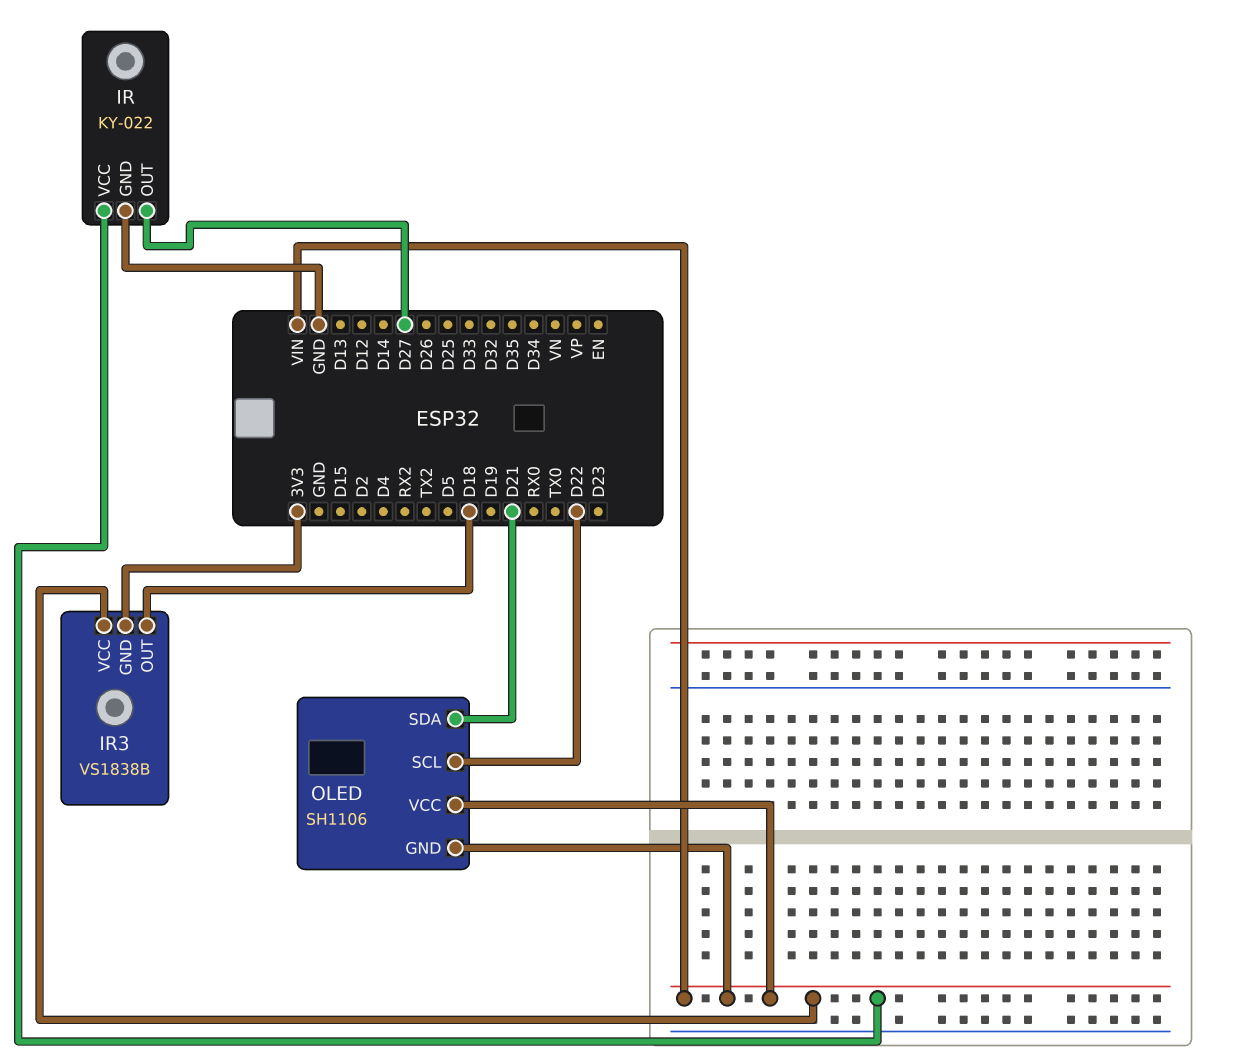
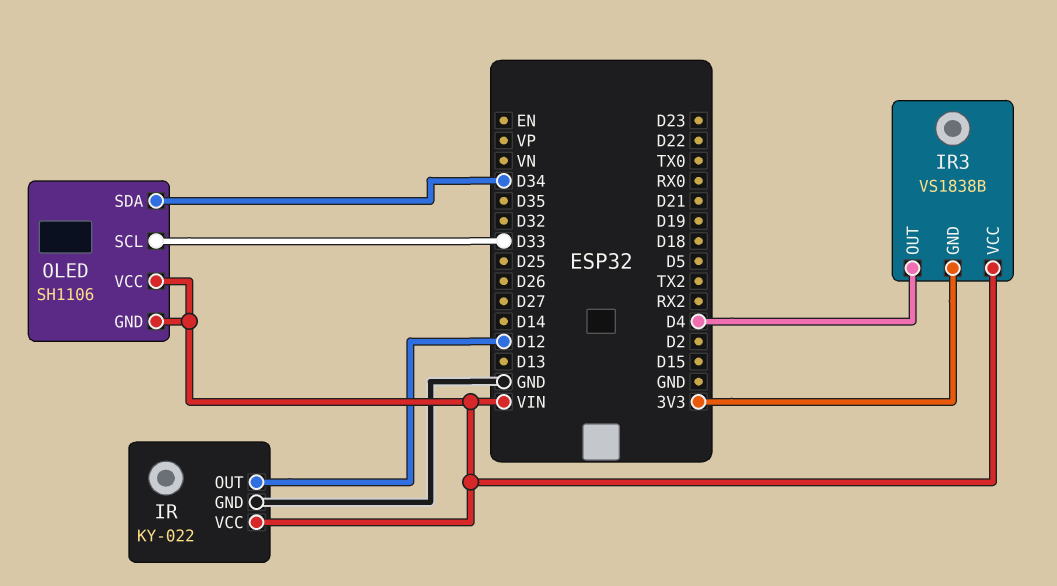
IR pin OUT: D27 -> D12
IR3 pin OUT: D18 -> D4
OLED pin SCL: D22 -> D33
OLED pin SDA: D21 -> D34

